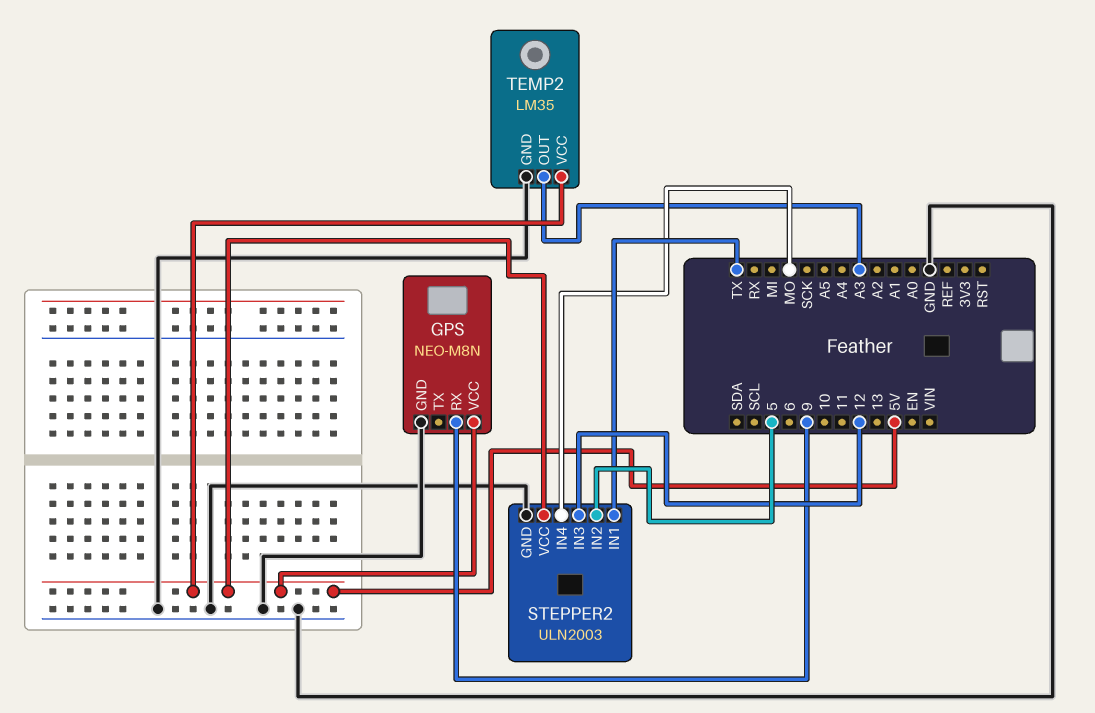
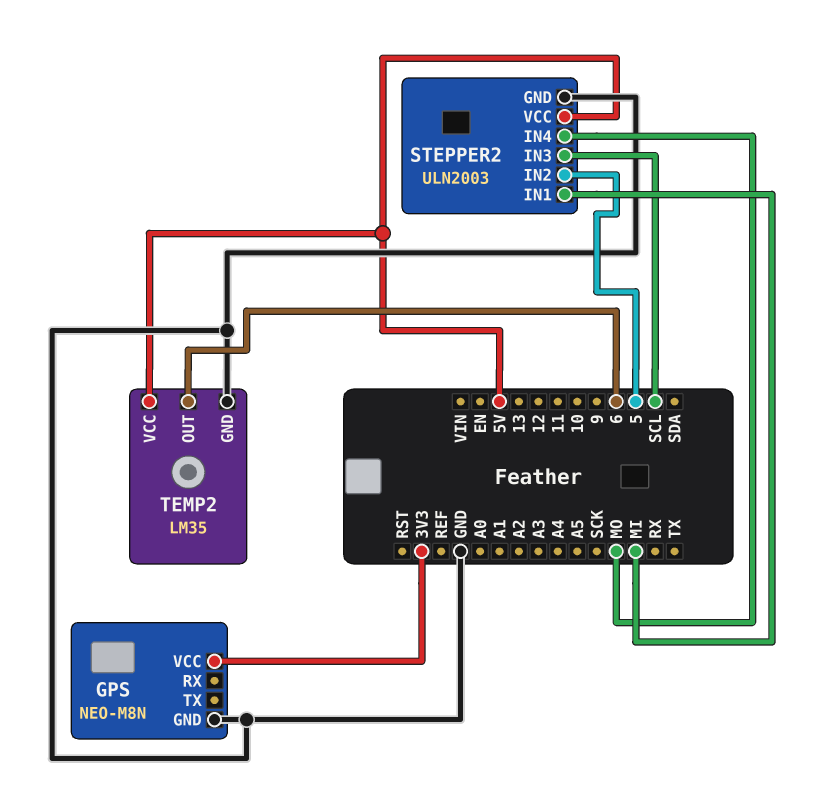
GPS pin RX: 9 -> none
GPS pin VCC: 5V -> 3V3
STEPPER2 pin IN1: TX -> MI
STEPPER2 pin IN3: 12 -> SCL
TEMP2 pin OUT: A3 -> 6

